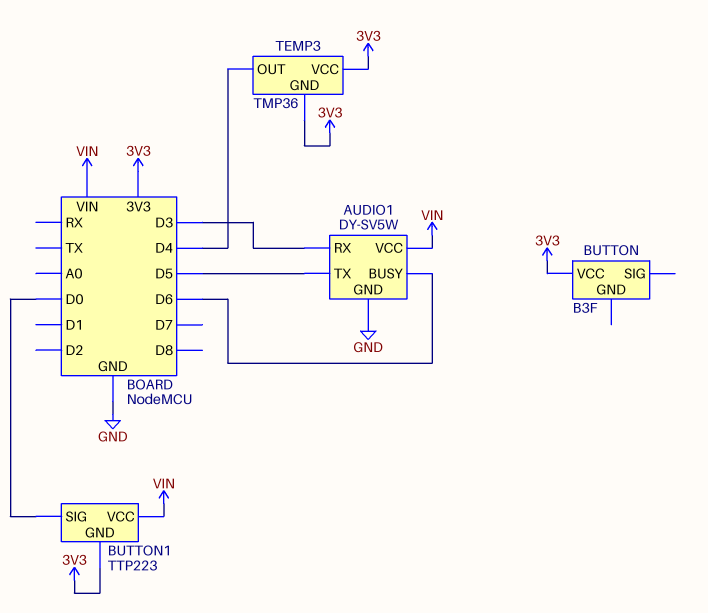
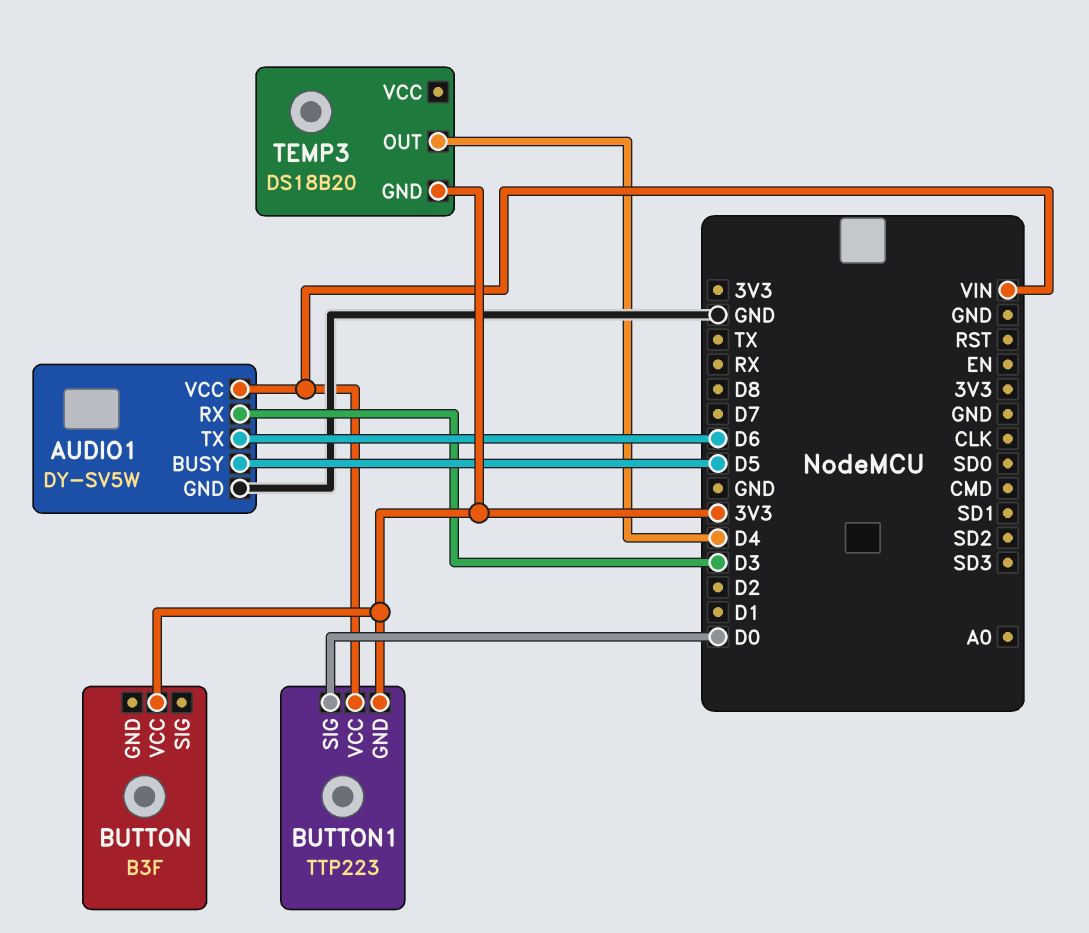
AUDIO1 pin BUSY: D6 -> D5
AUDIO1 pin TX: D5 -> D6
TEMP3: TMP36 -> DS18B20
TEMP3 pin VCC: 3V3 -> none

